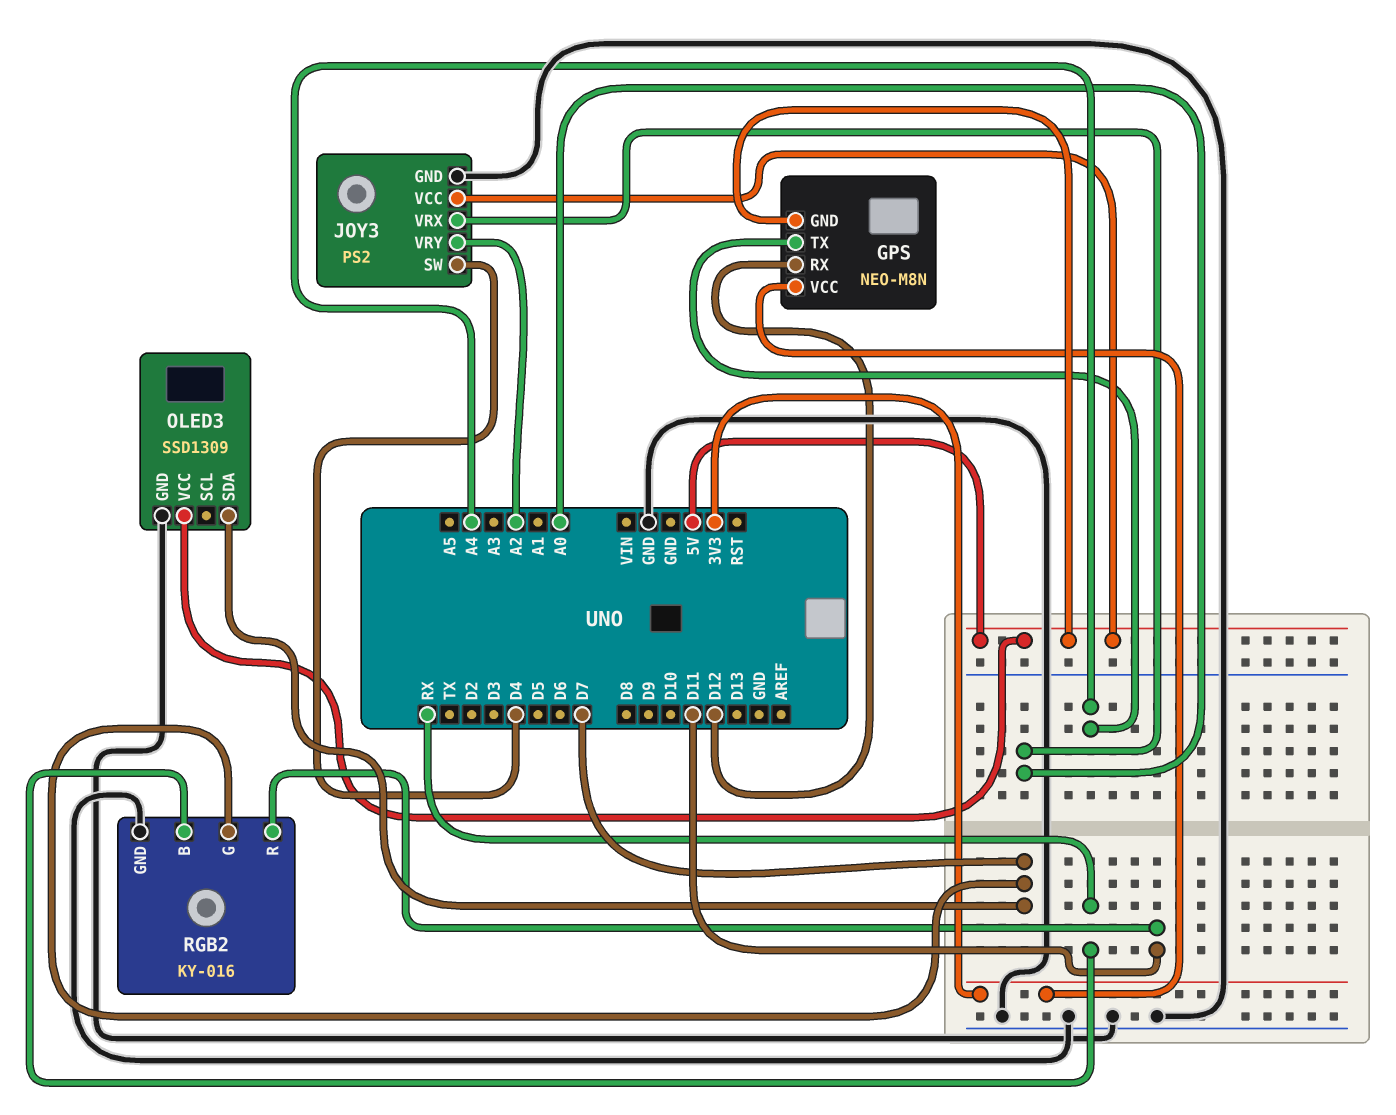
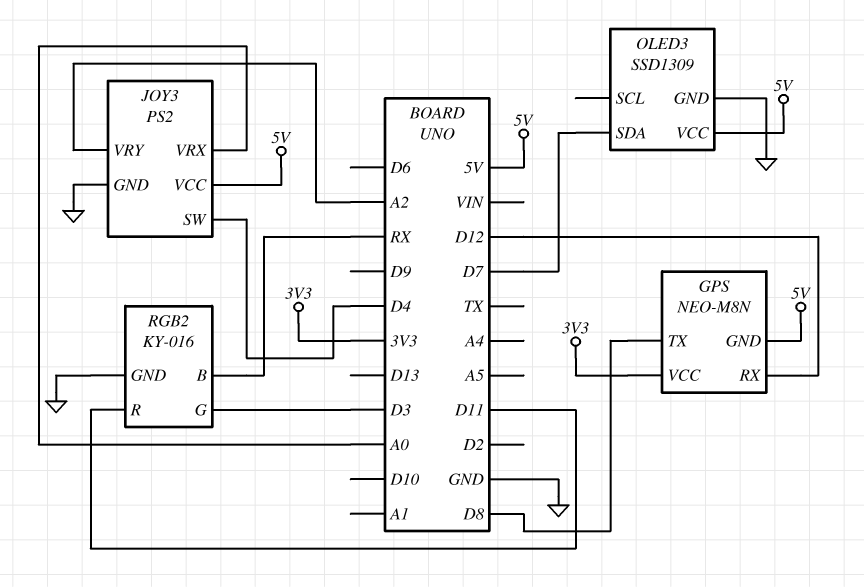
GPS pin TX: A4 -> D8
RGB2 pin G: D7 -> D3

